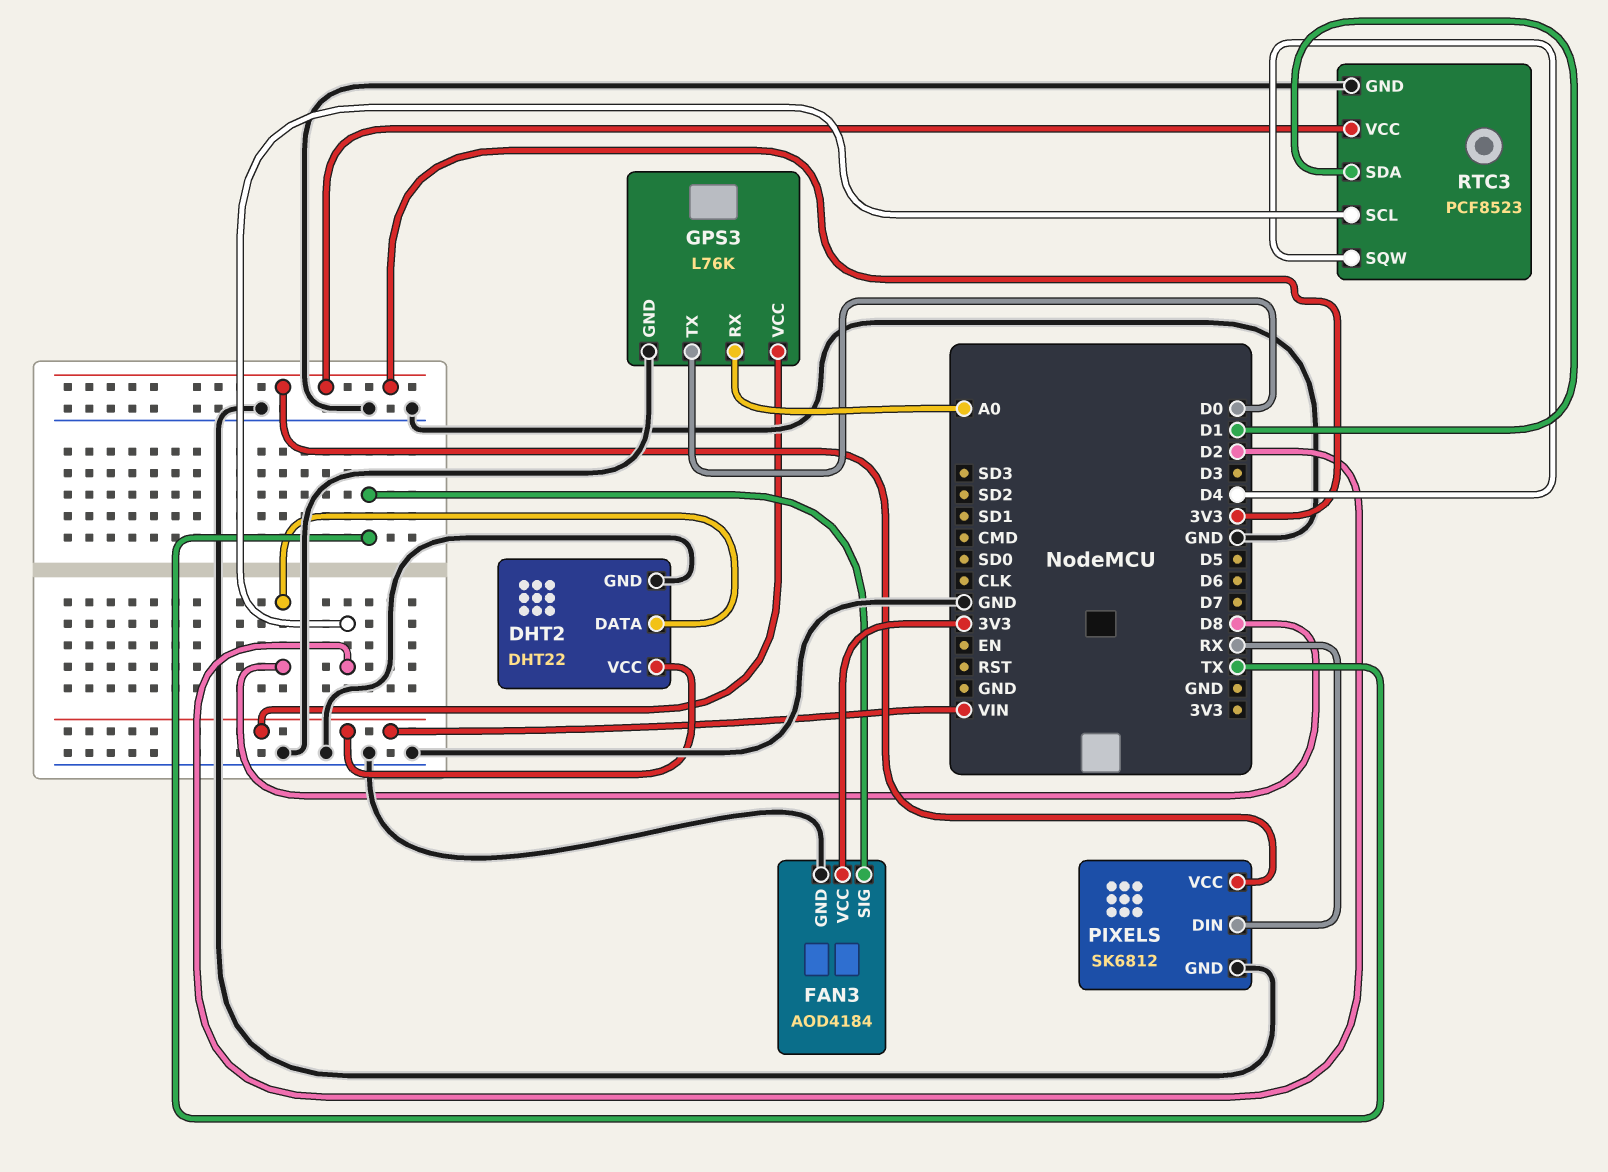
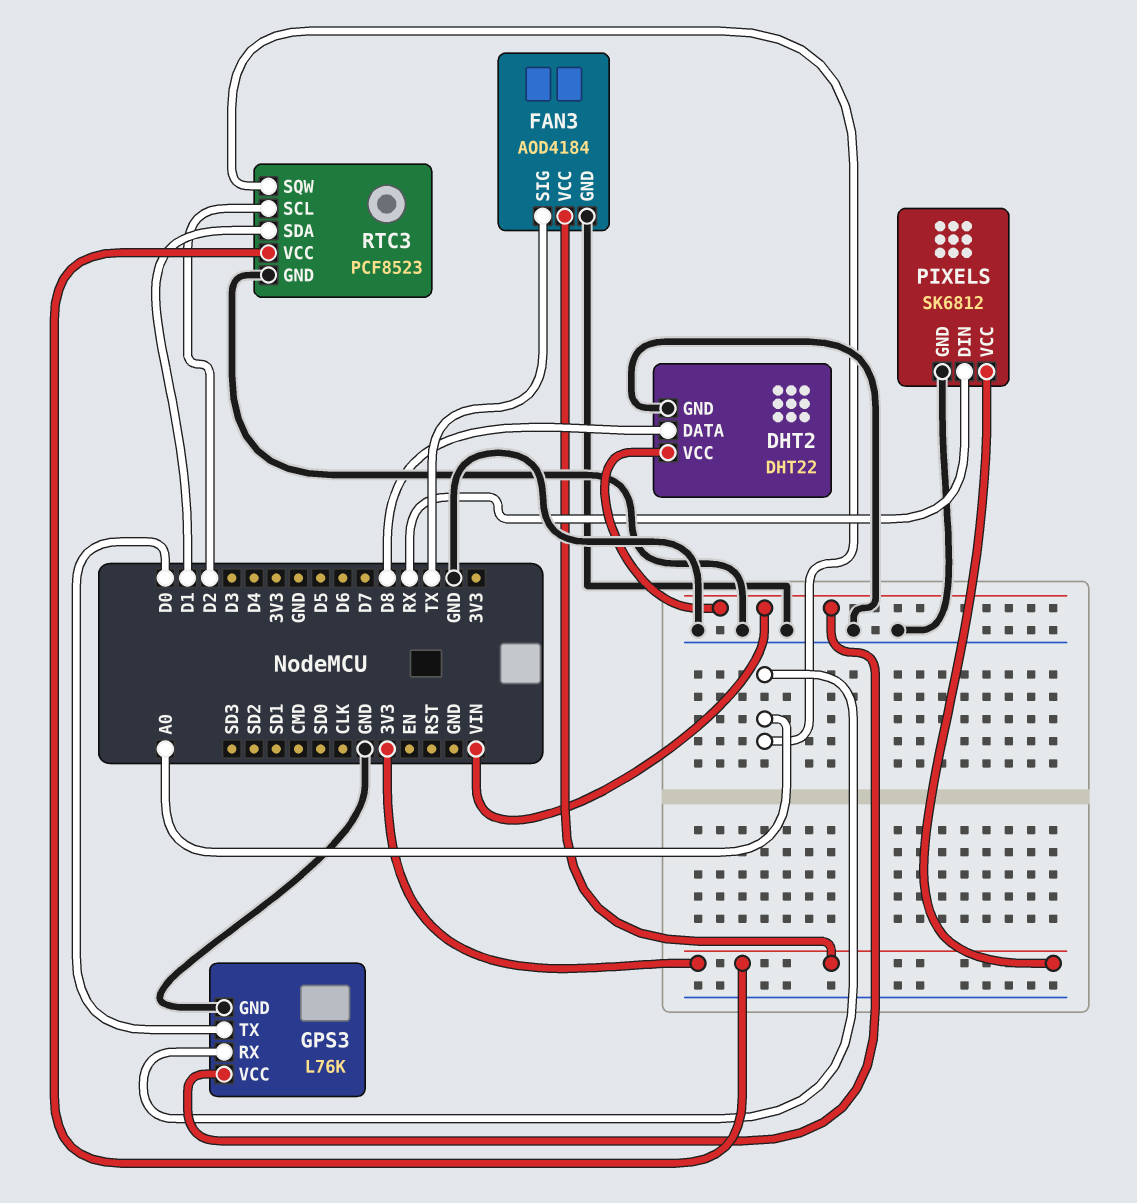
RTC3 pin SQW: D4 -> A0

